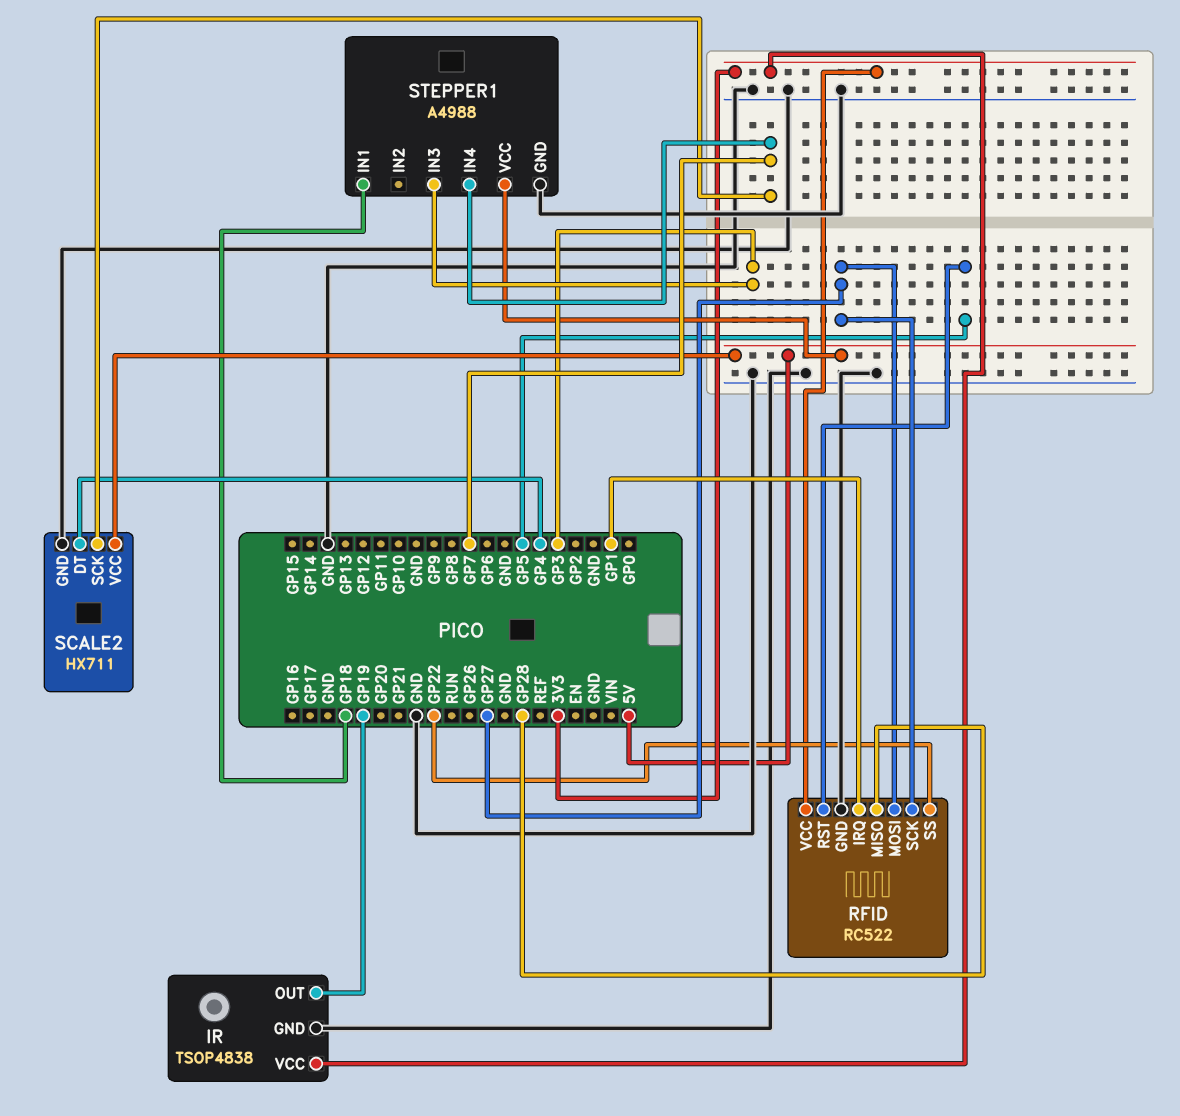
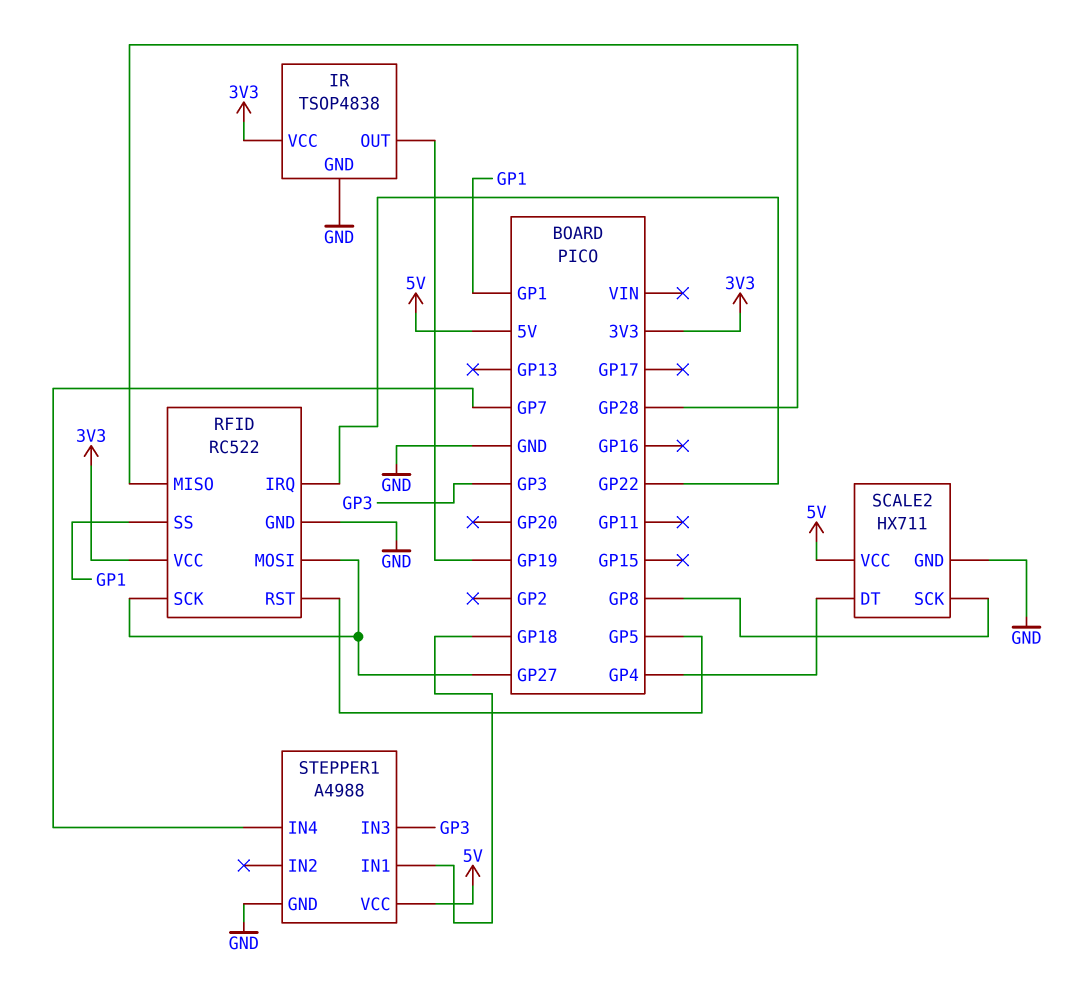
RFID pin IRQ: GP1 -> GP22
RFID pin SS: GP22 -> GP1
SCALE2 pin SCK: GP7 -> GP8

